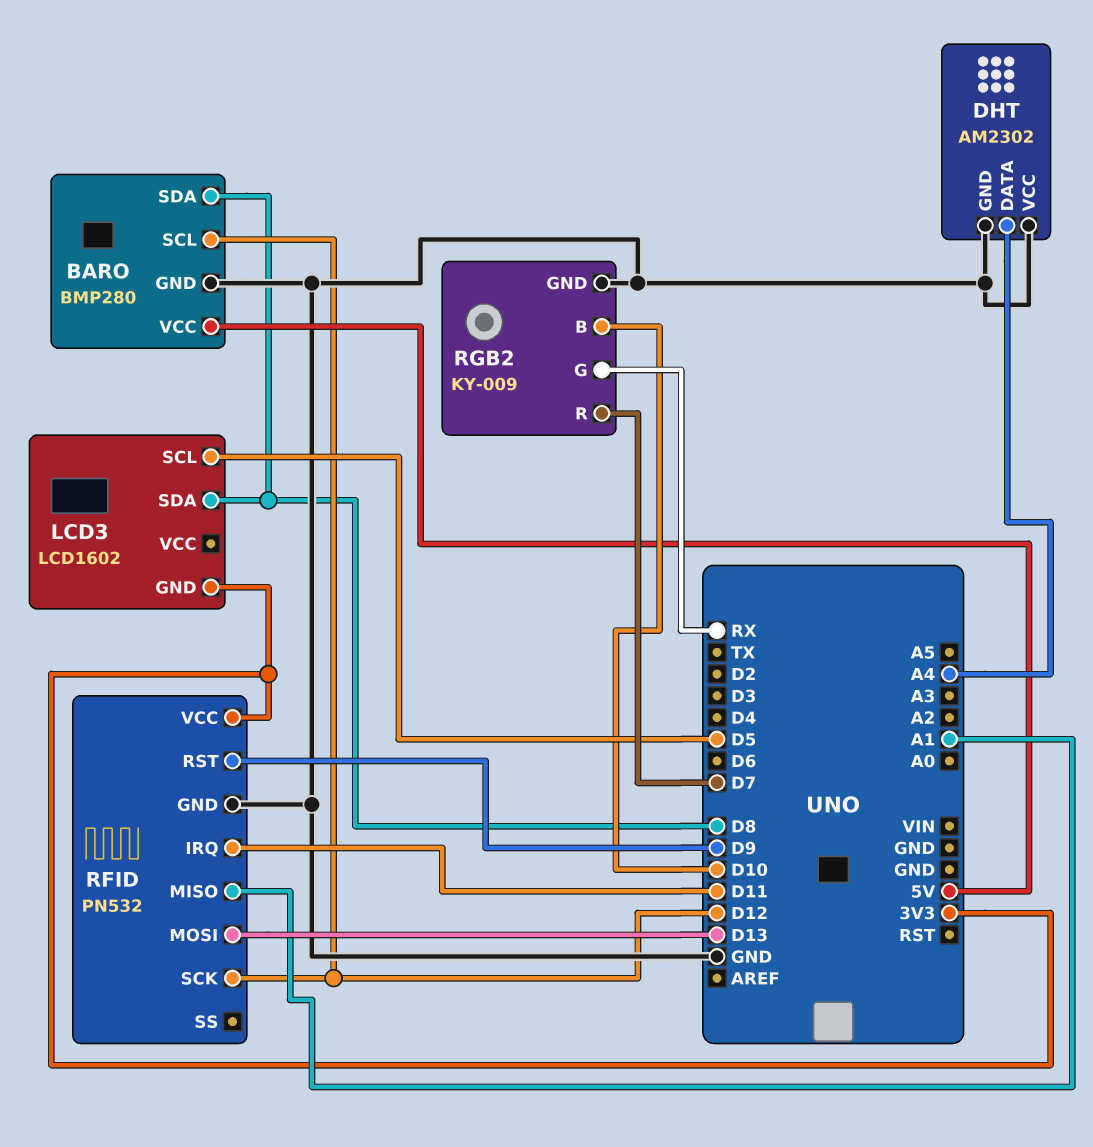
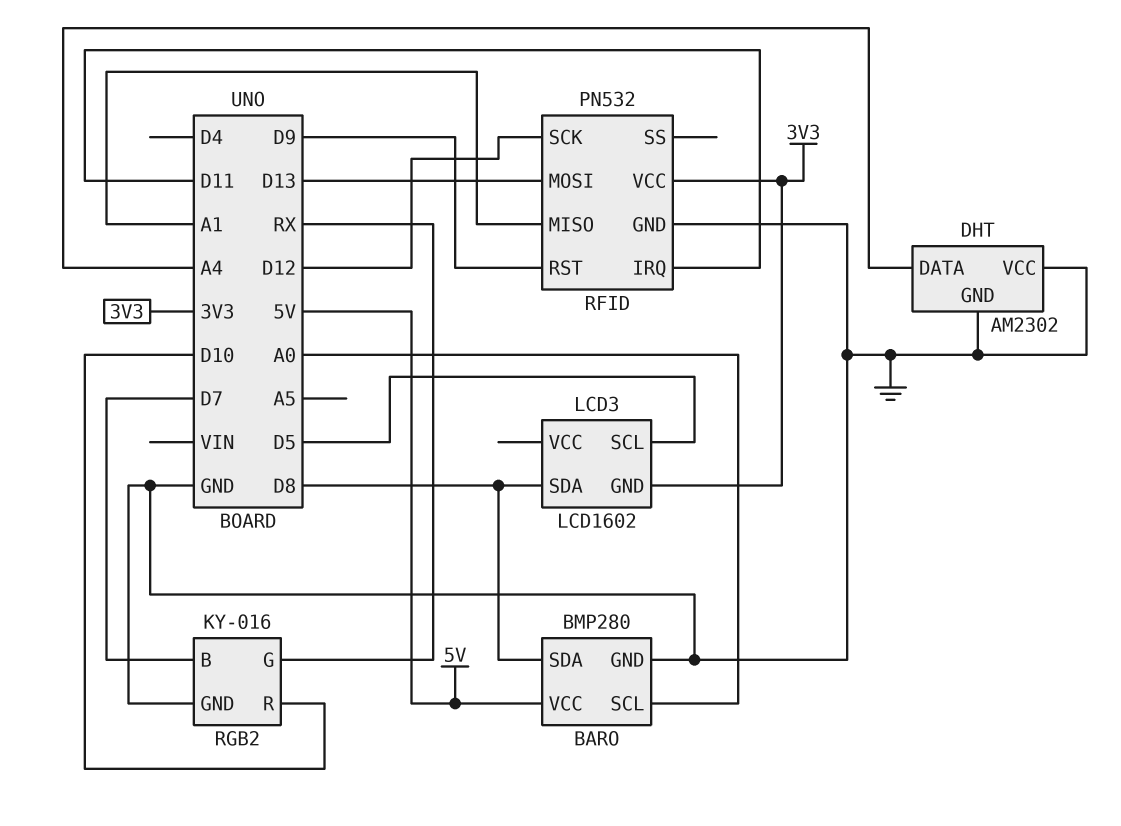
BARO pin SCL: D12 -> A0
RGB2: KY-009 -> KY-016
RGB2 pin B: D10 -> D7
RGB2 pin R: D7 -> D10

